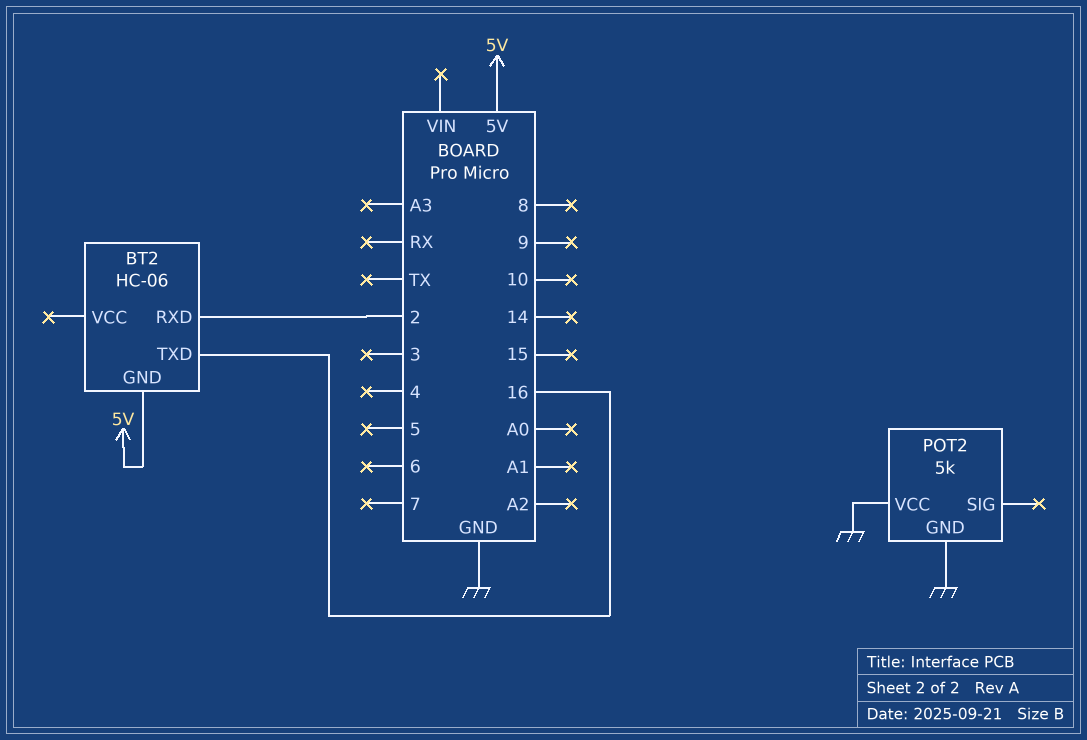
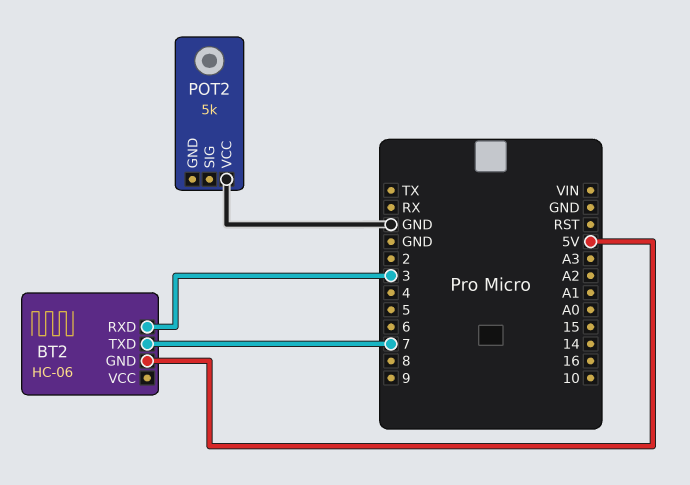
BT2 pin RXD: 2 -> 3
BT2 pin TXD: 16 -> 7
POT2 pin GND: GND -> none

